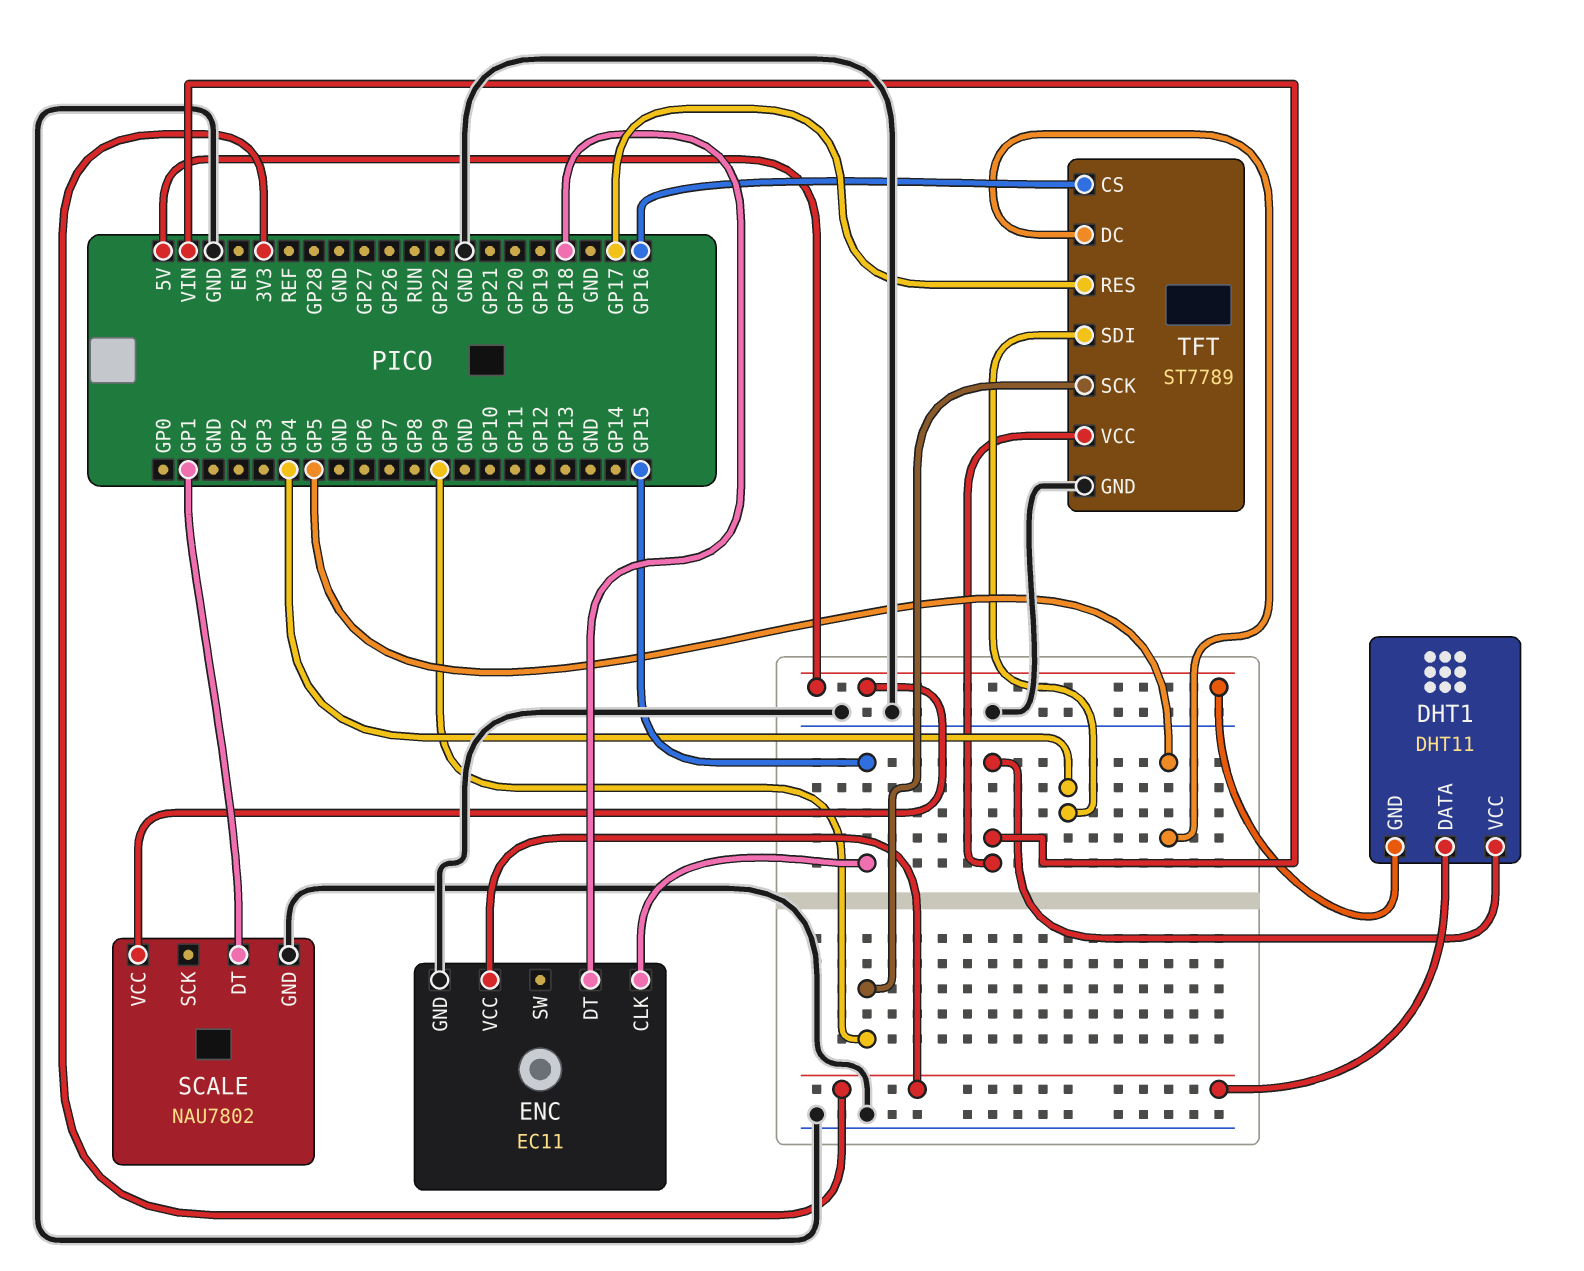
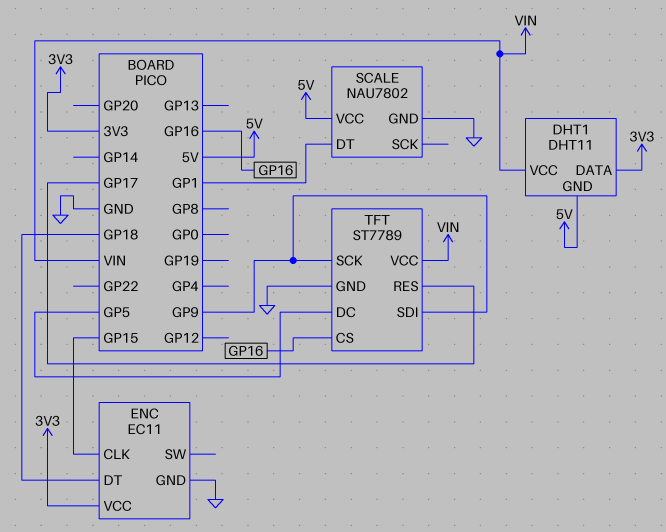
TFT pin SDI: GP4 -> GP9

